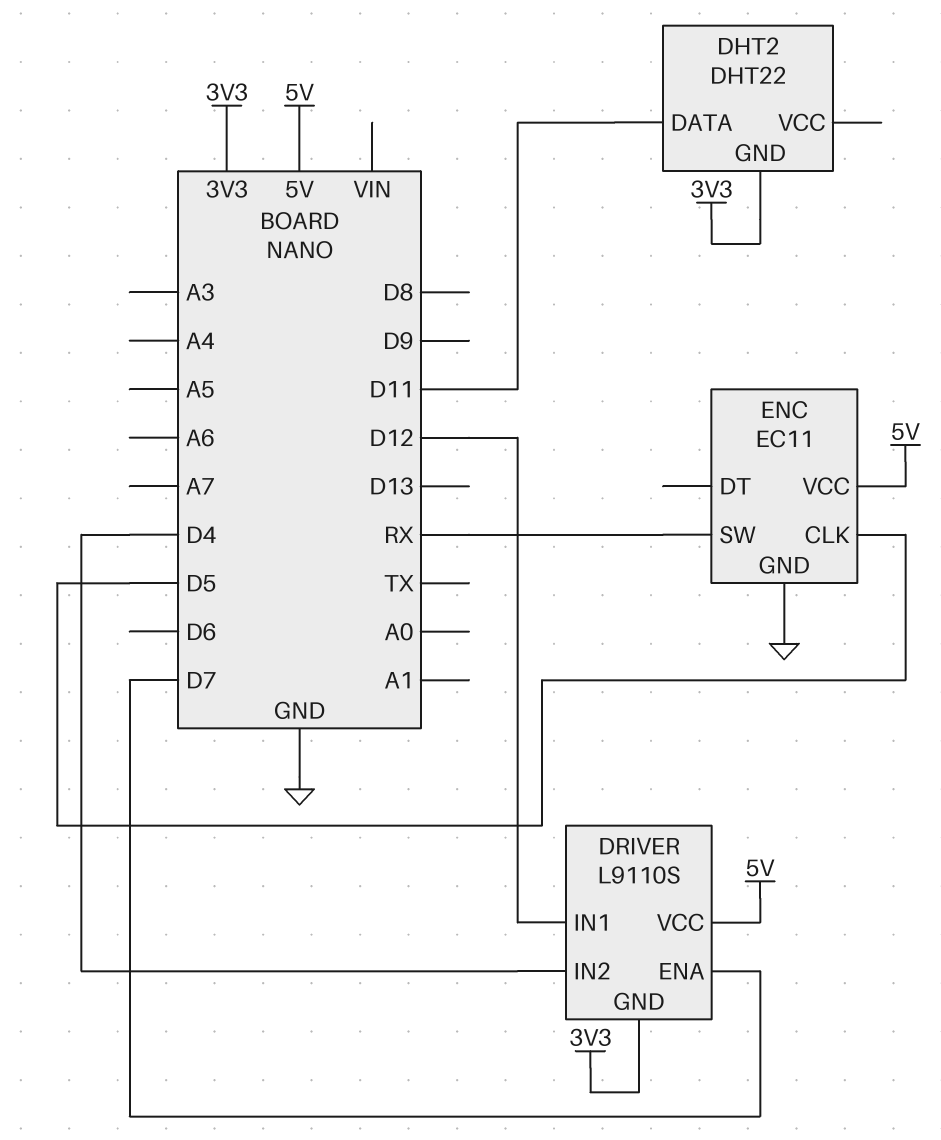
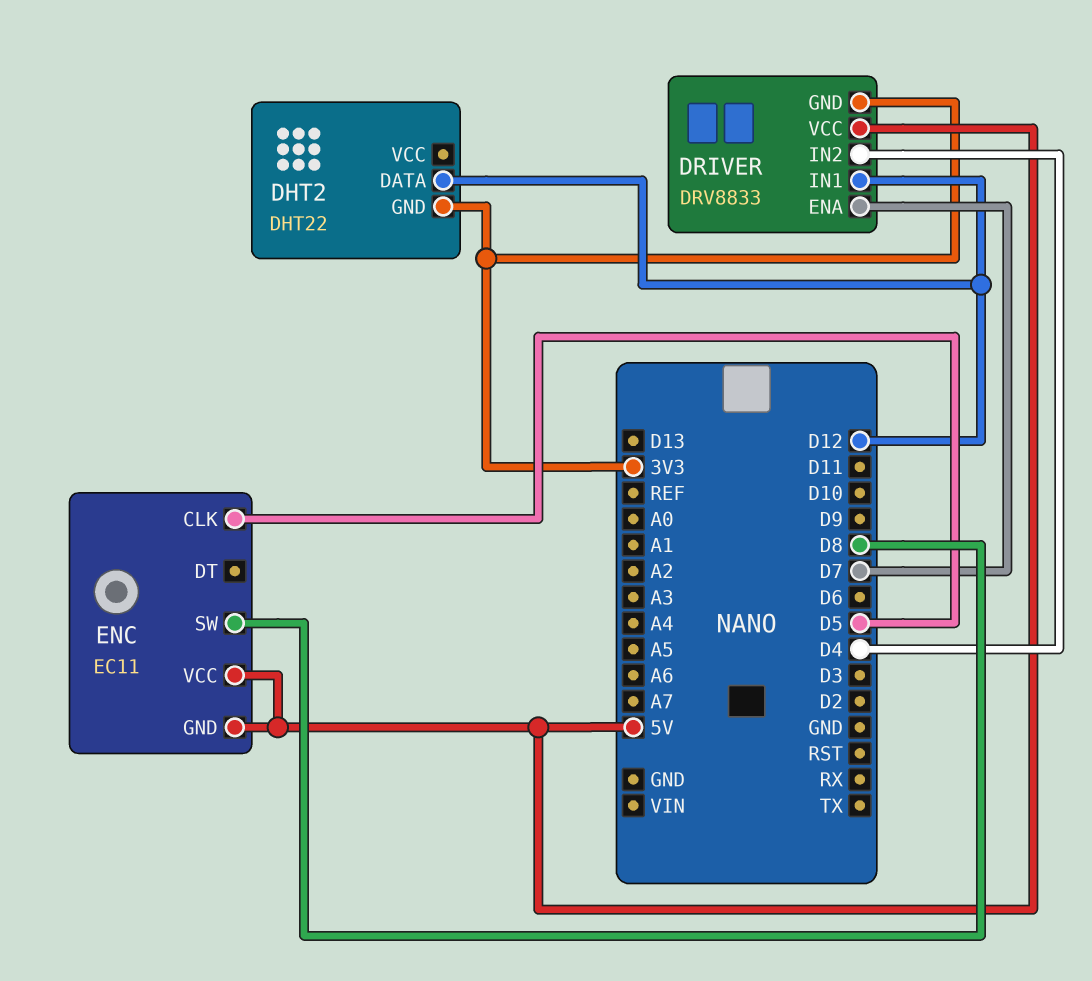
DHT2 pin DATA: D11 -> D12
DRIVER: L9110S -> DRV8833
ENC pin GND: GND -> 5V
ENC pin SW: RX -> D8

